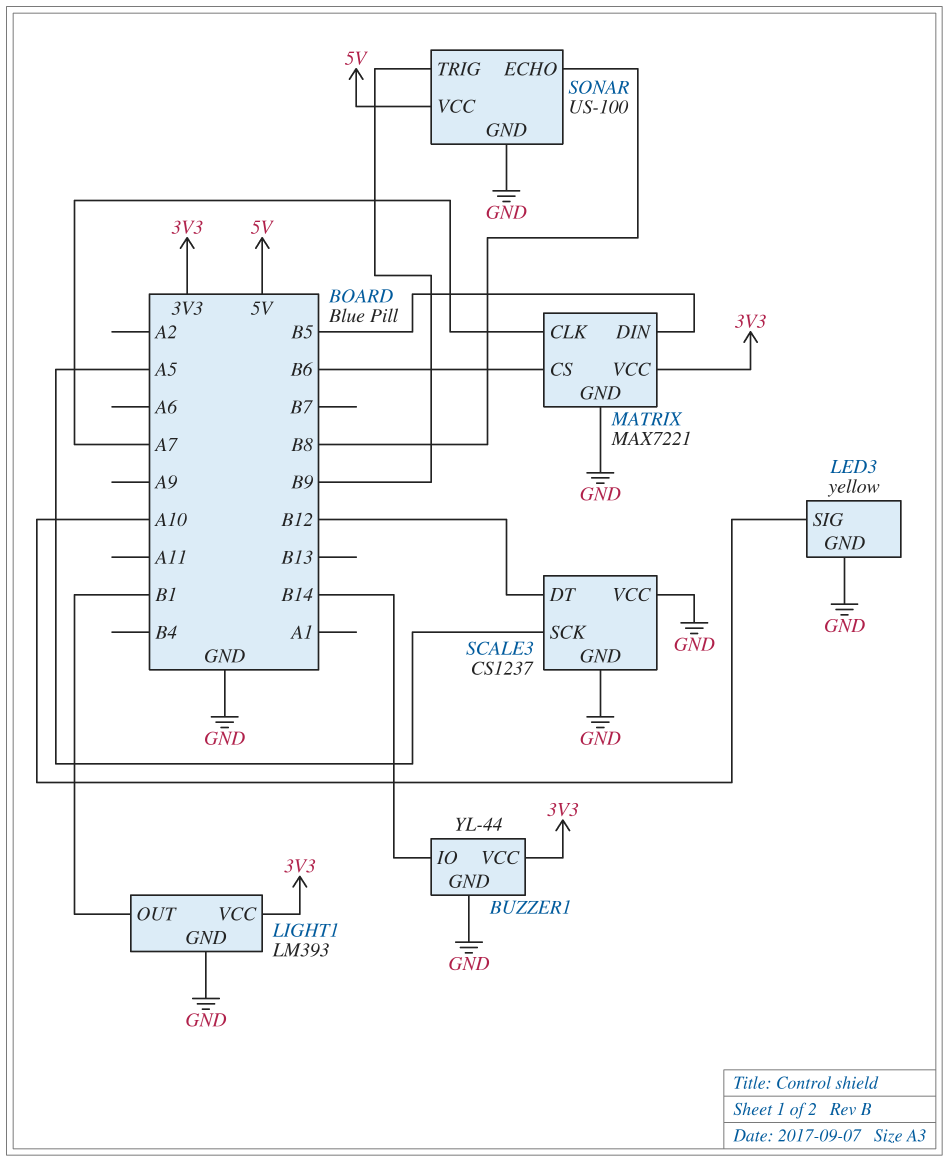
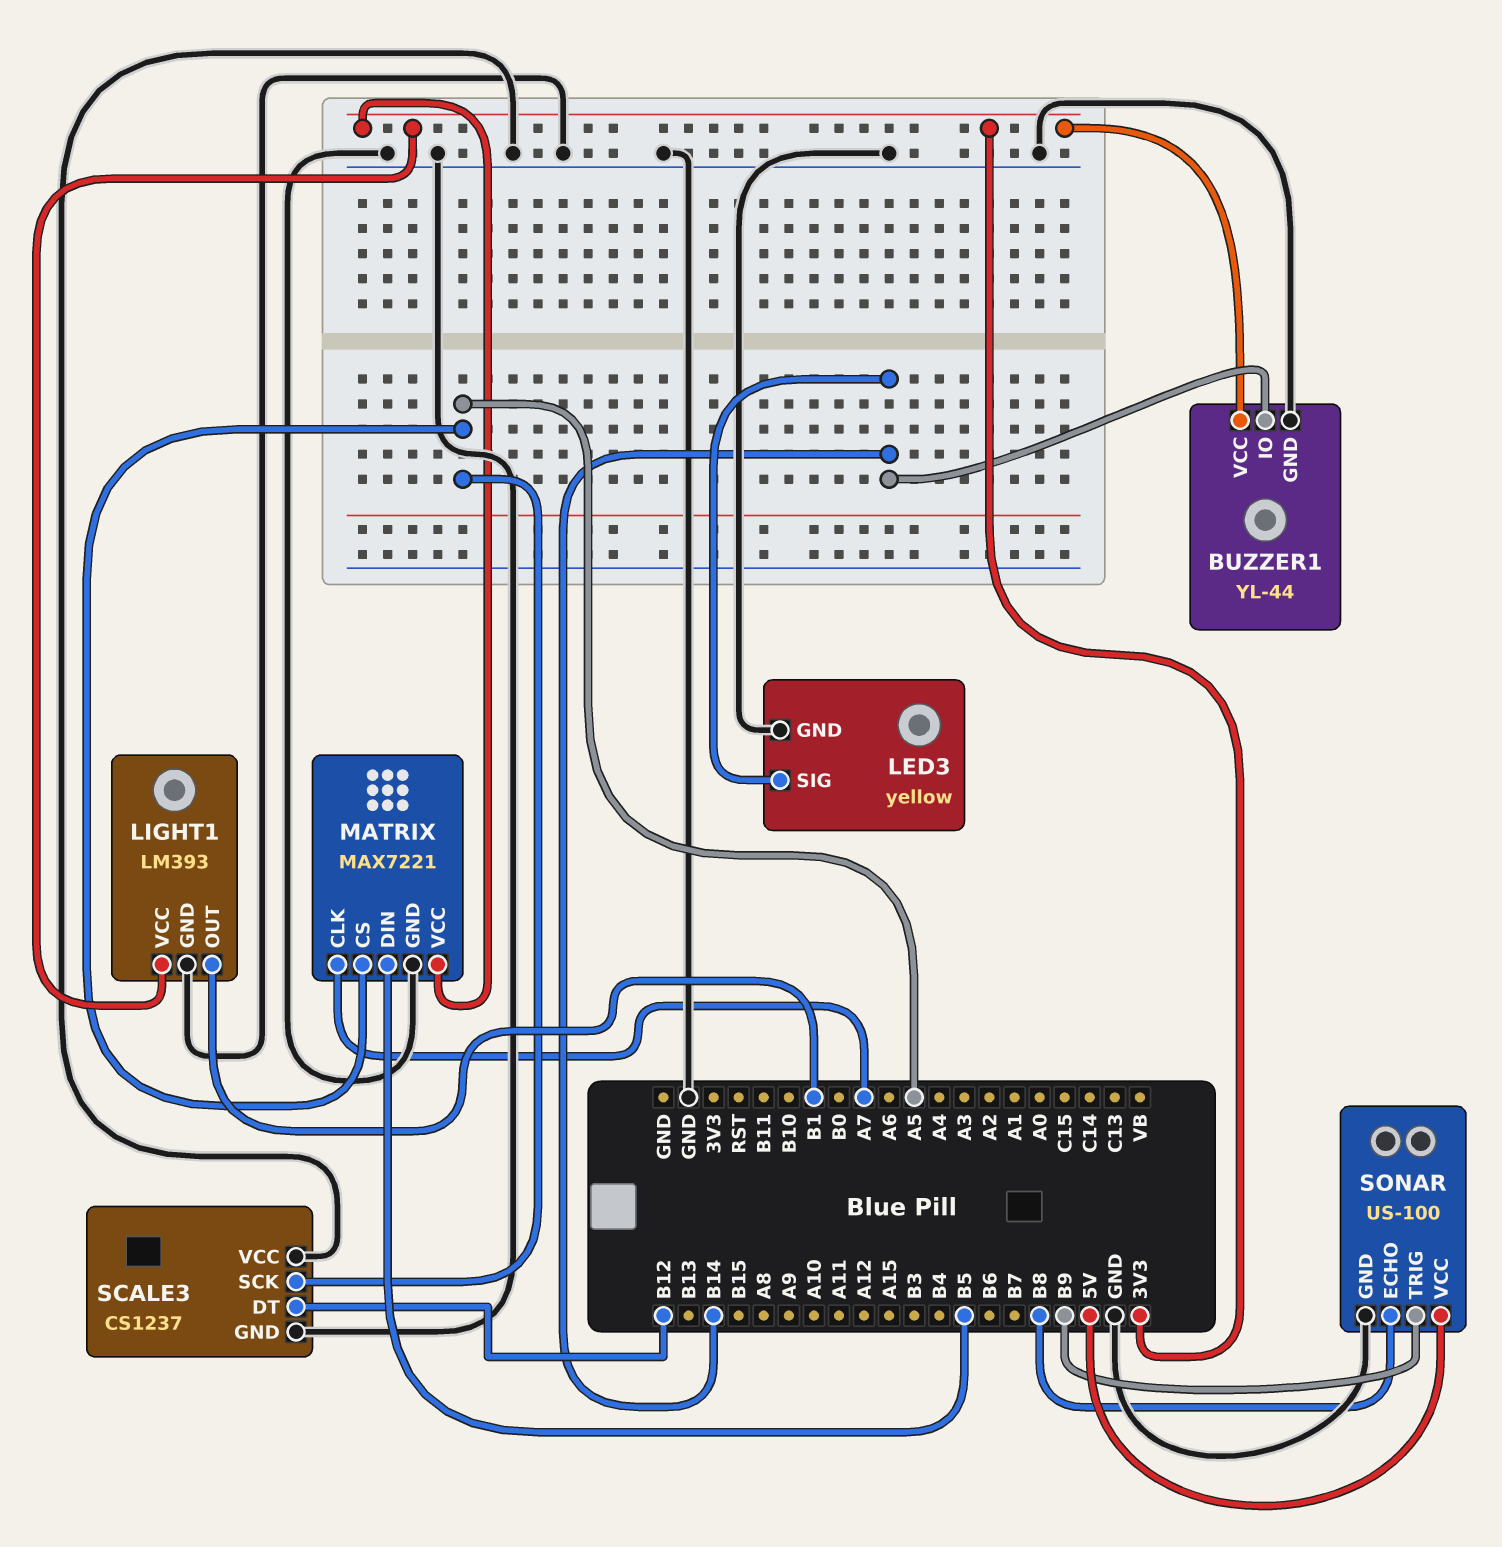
LED3 pin SIG: A10 -> B14
MATRIX pin CS: B6 -> A5

